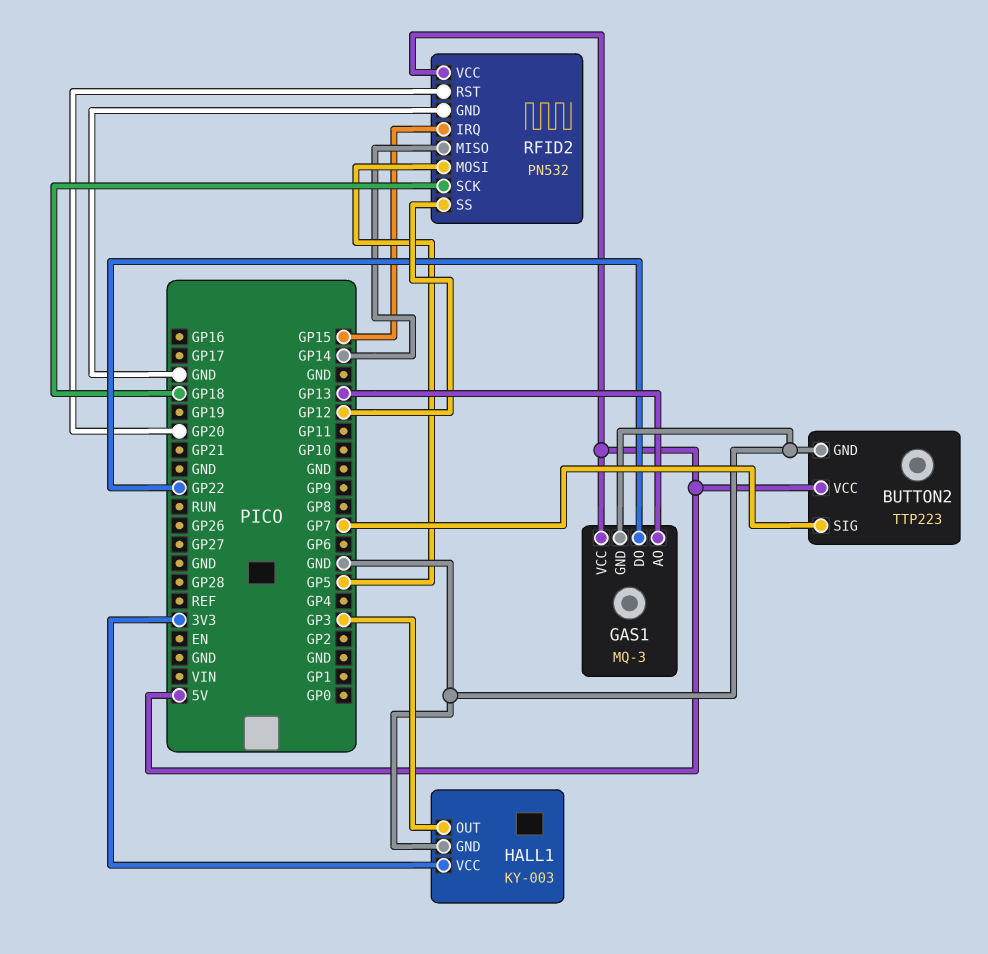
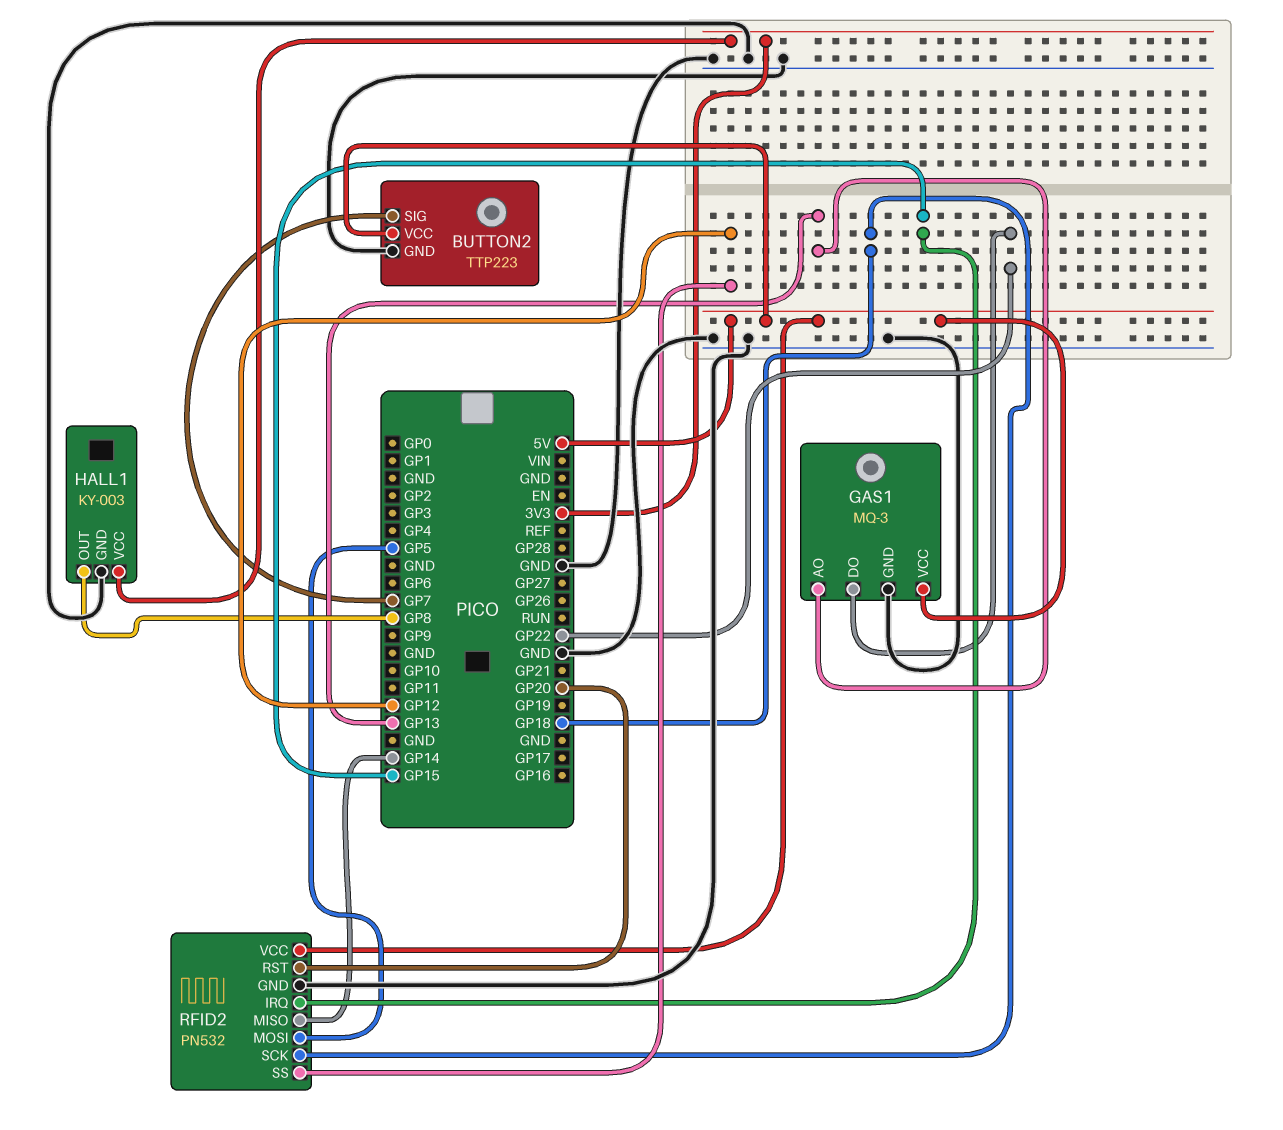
HALL1 pin OUT: GP3 -> GP8

